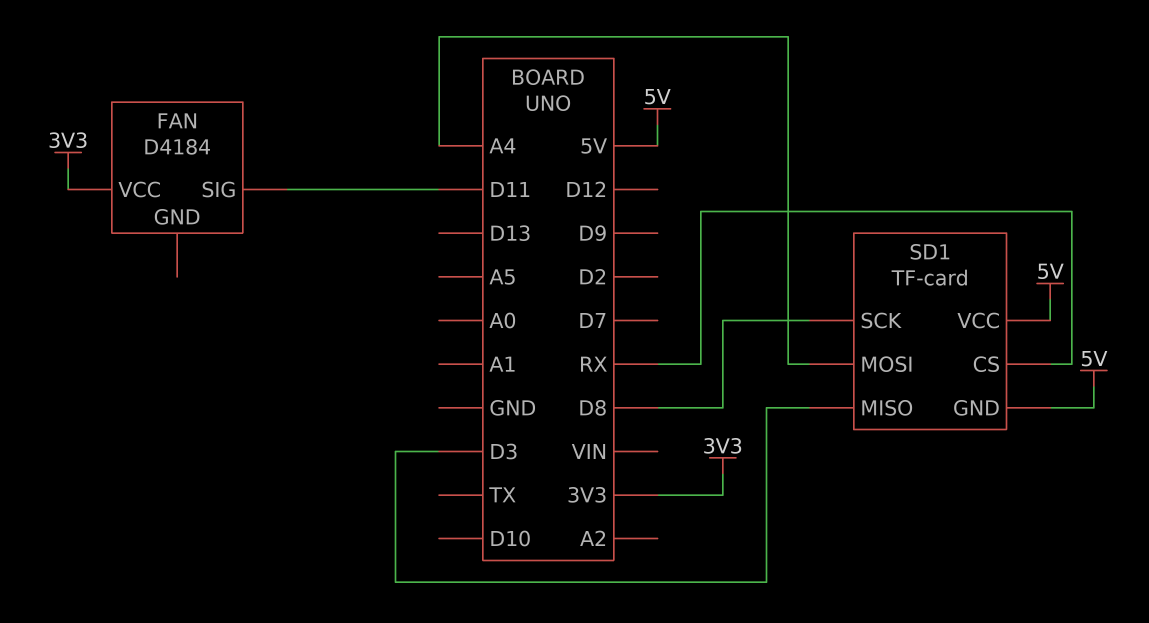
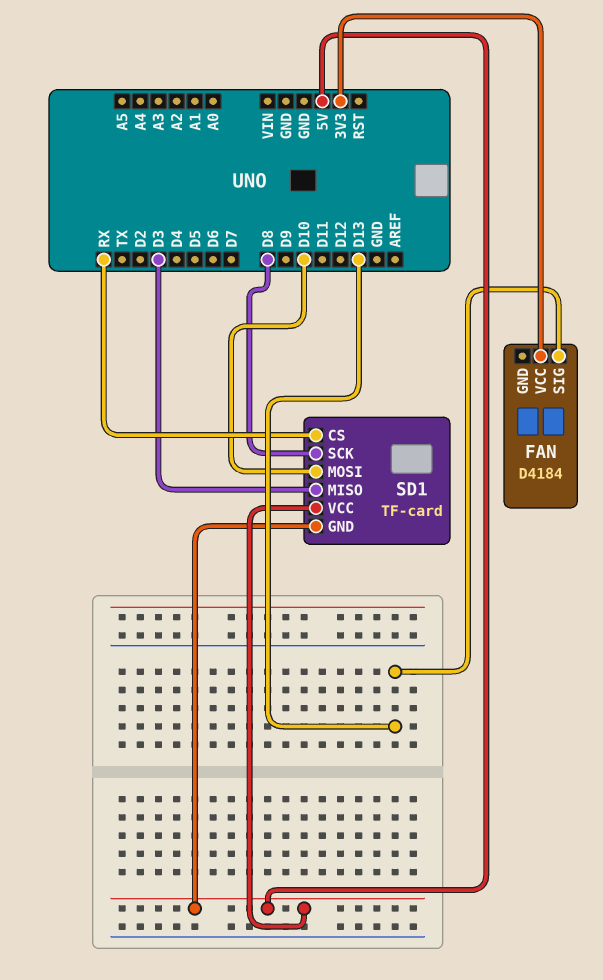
FAN pin SIG: D11 -> D13
SD1 pin MOSI: A4 -> D10

